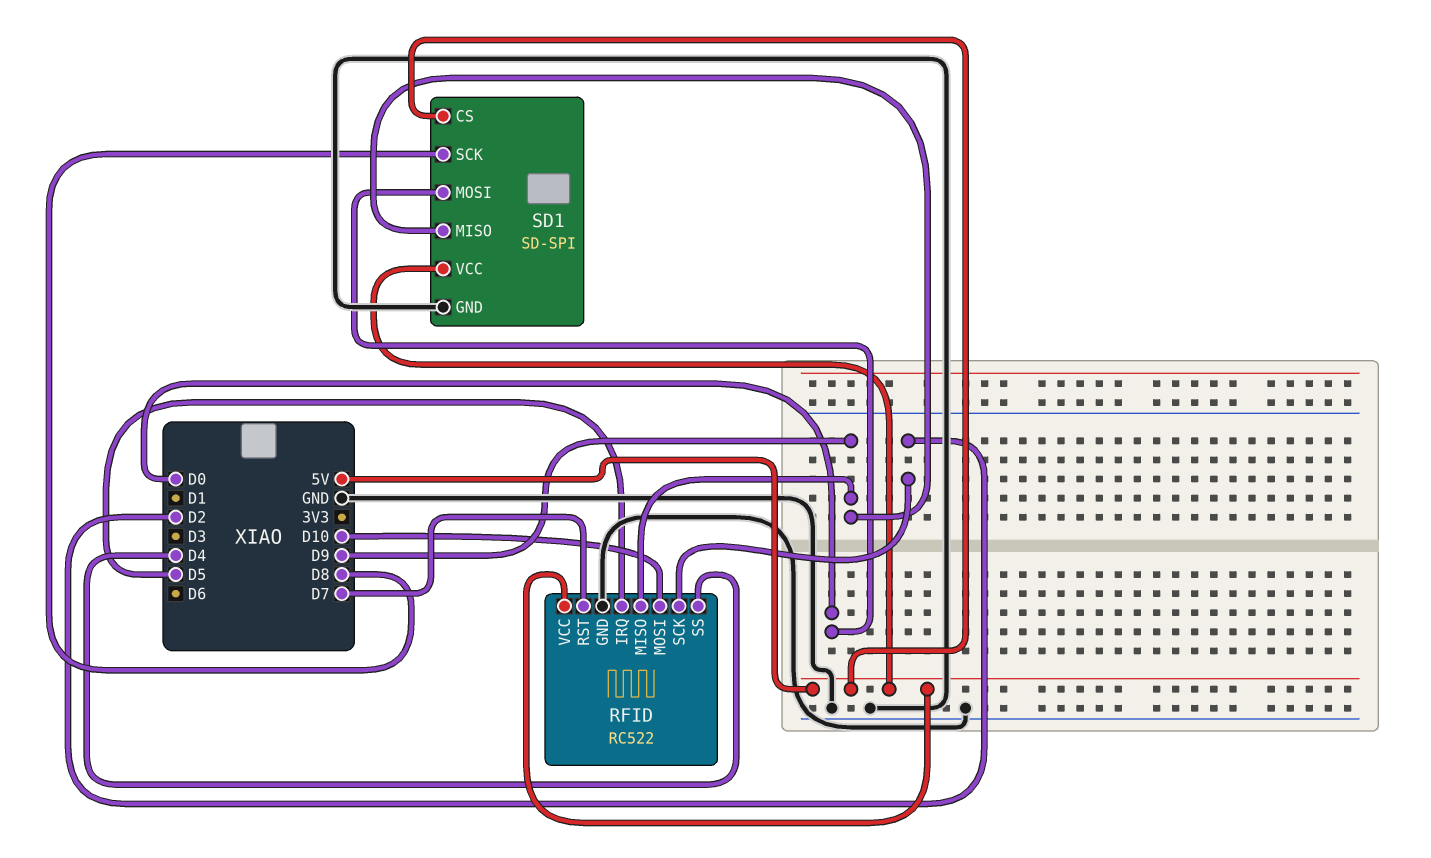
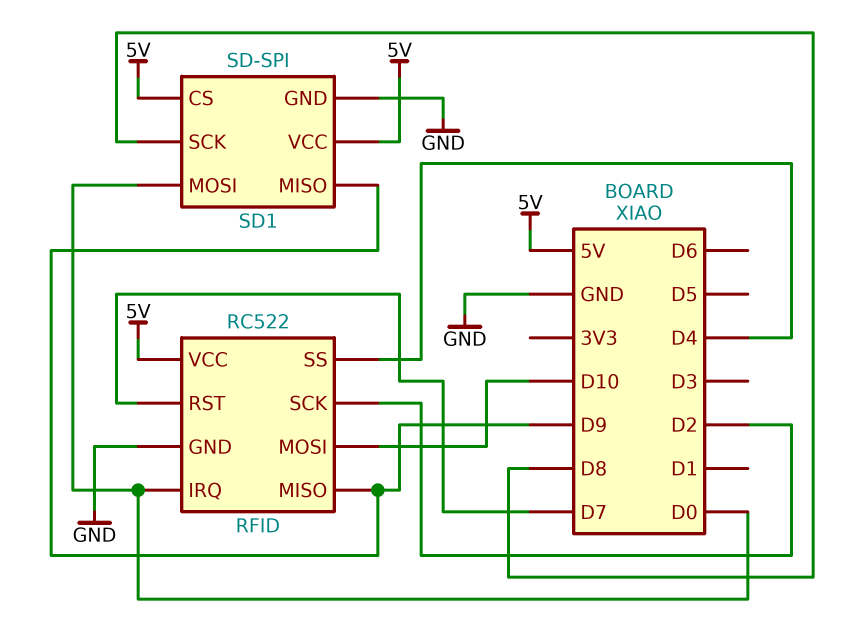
RFID pin IRQ: D5 -> D0

